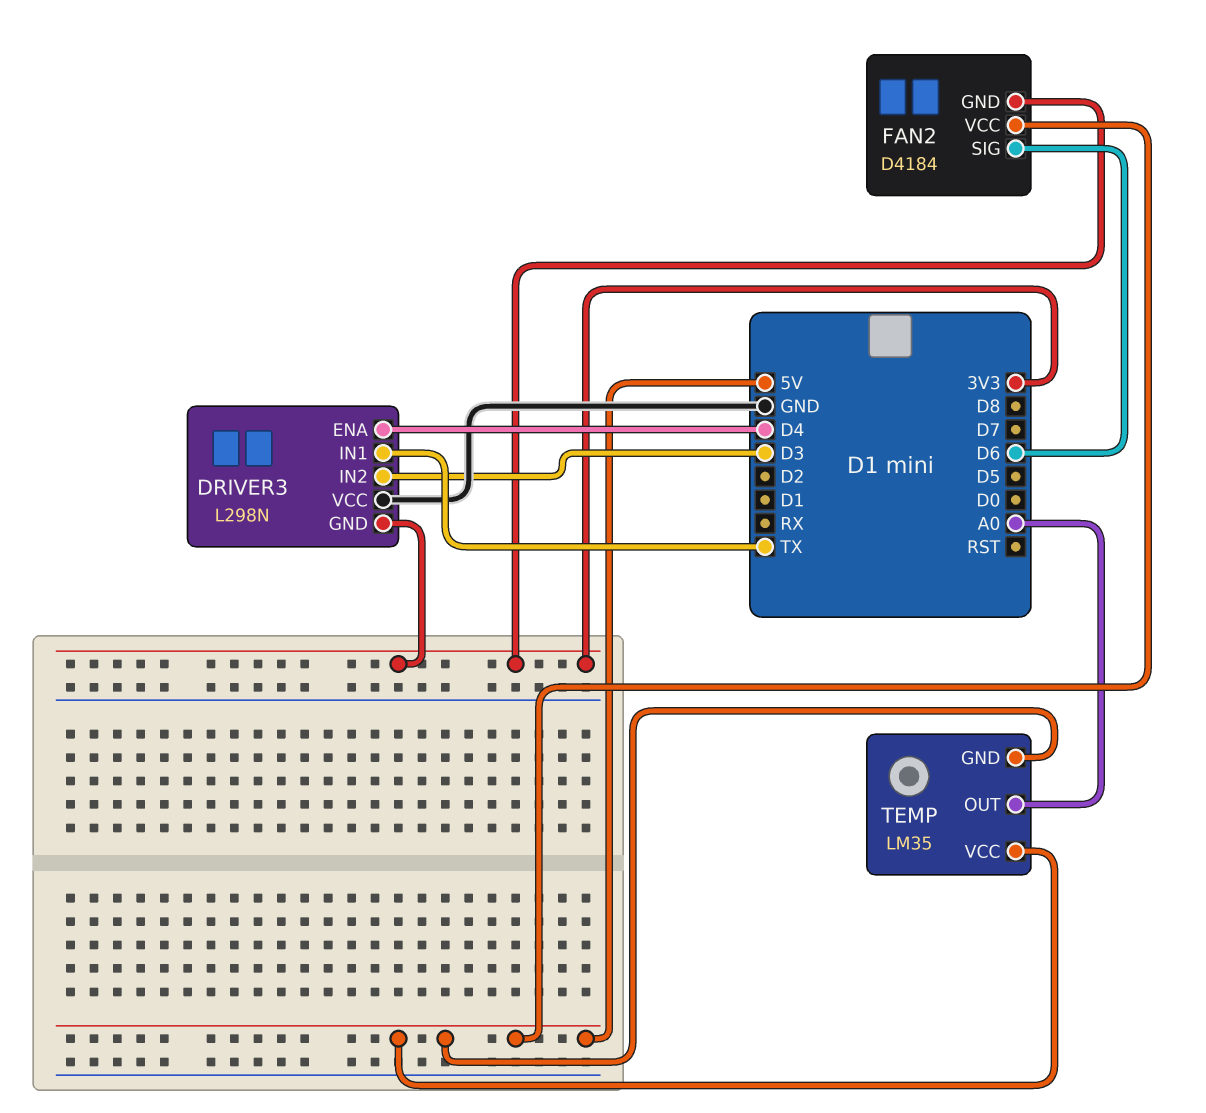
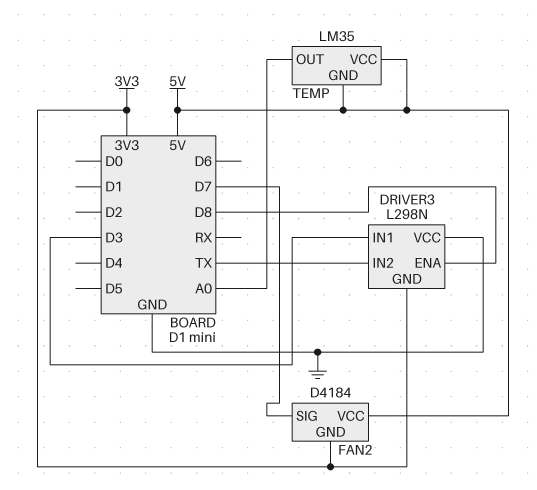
DRIVER3 pin ENA: D4 -> D8
DRIVER3 pin IN1: TX -> D3
DRIVER3 pin IN2: D3 -> TX
FAN2 pin SIG: D6 -> D7

